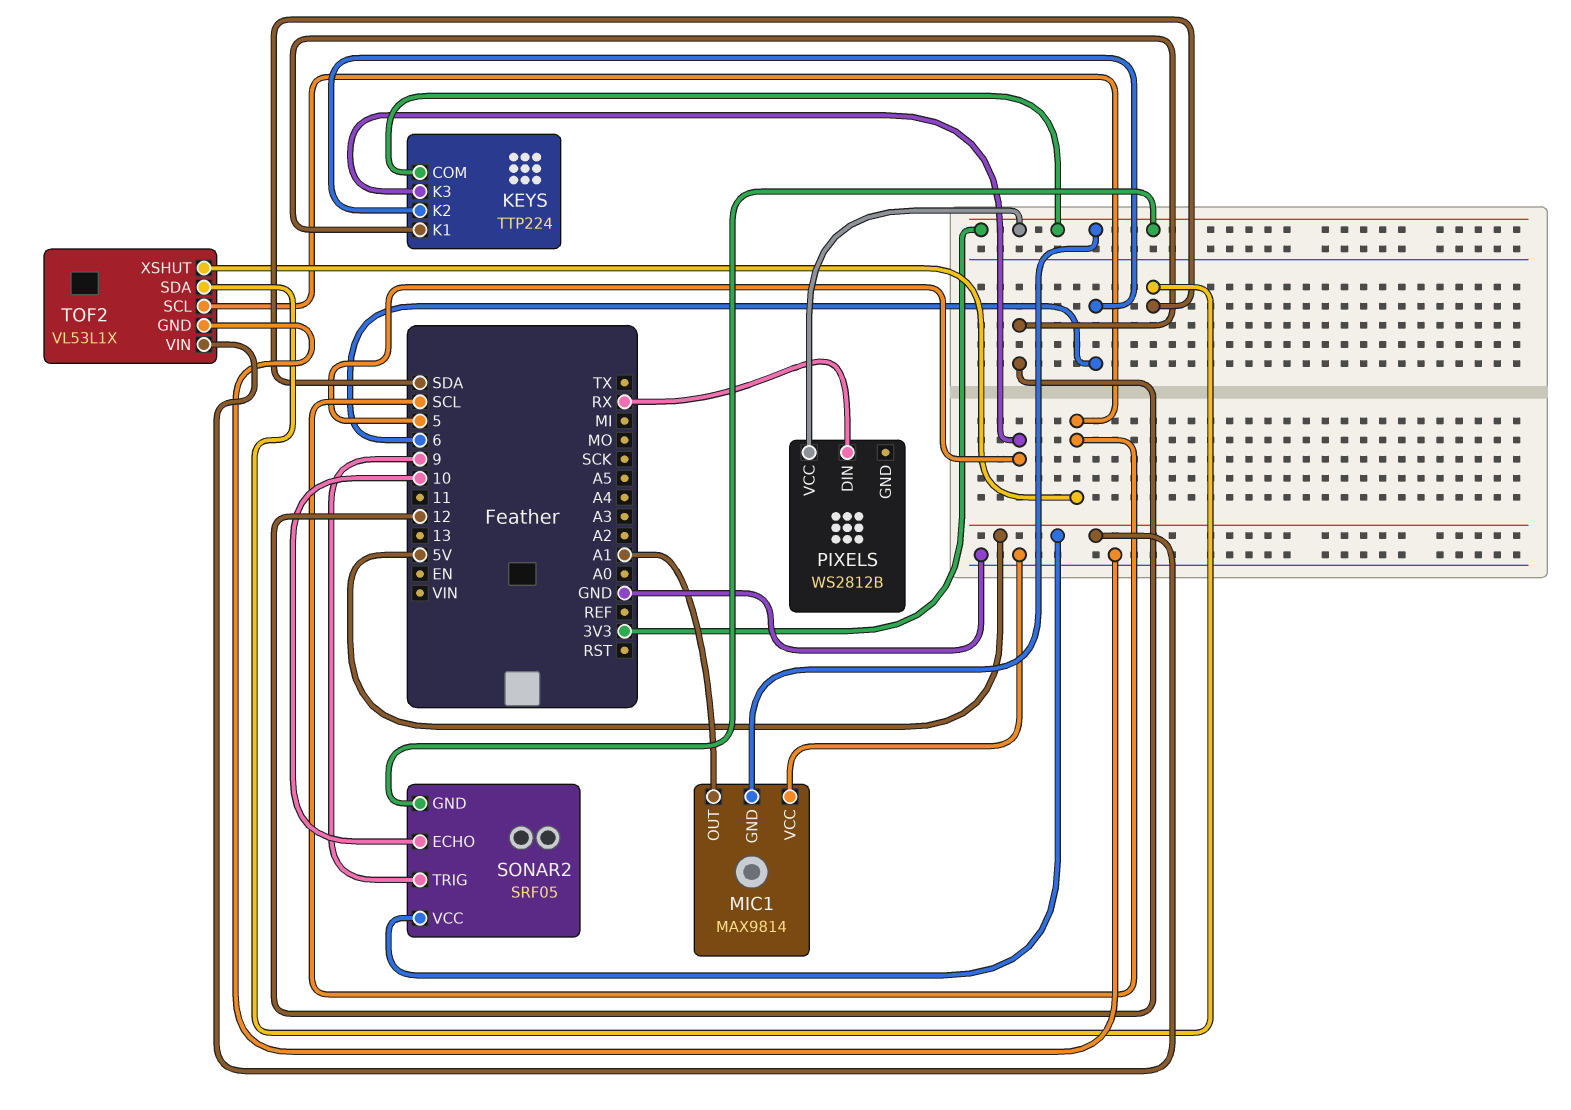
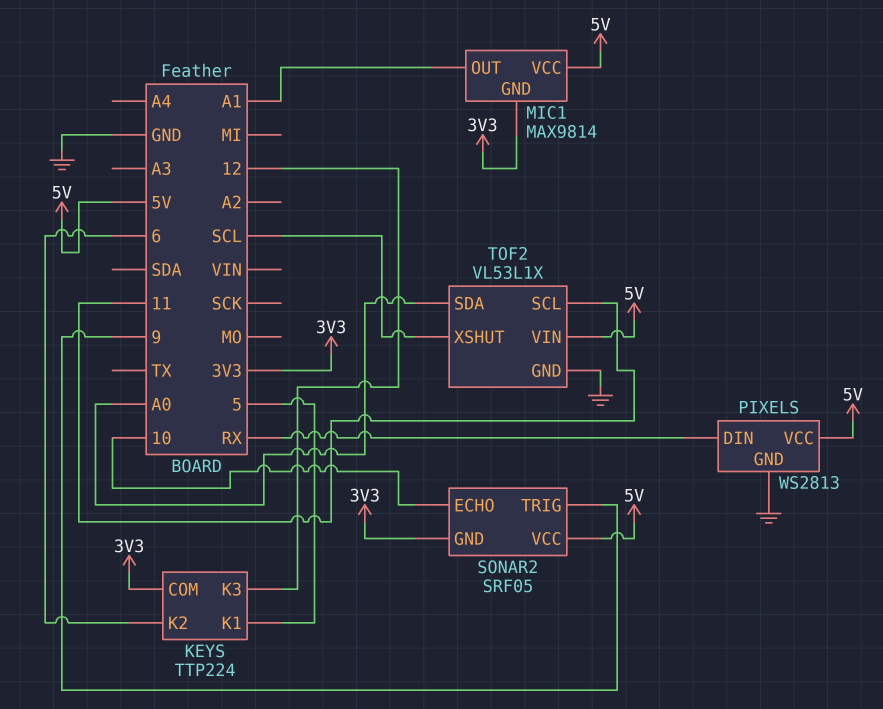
KEYS pin K1: 12 -> 5
KEYS pin K3: 5 -> 12
MIC1 pin VCC: GND -> 5V
PIXELS: WS2812B -> WS2813
PIXELS pin GND: none -> GND
PIXELS pin VCC: 3V3 -> 5V
TOF2 pin SCL: SCL -> 11
TOF2 pin SDA: SDA -> A0

